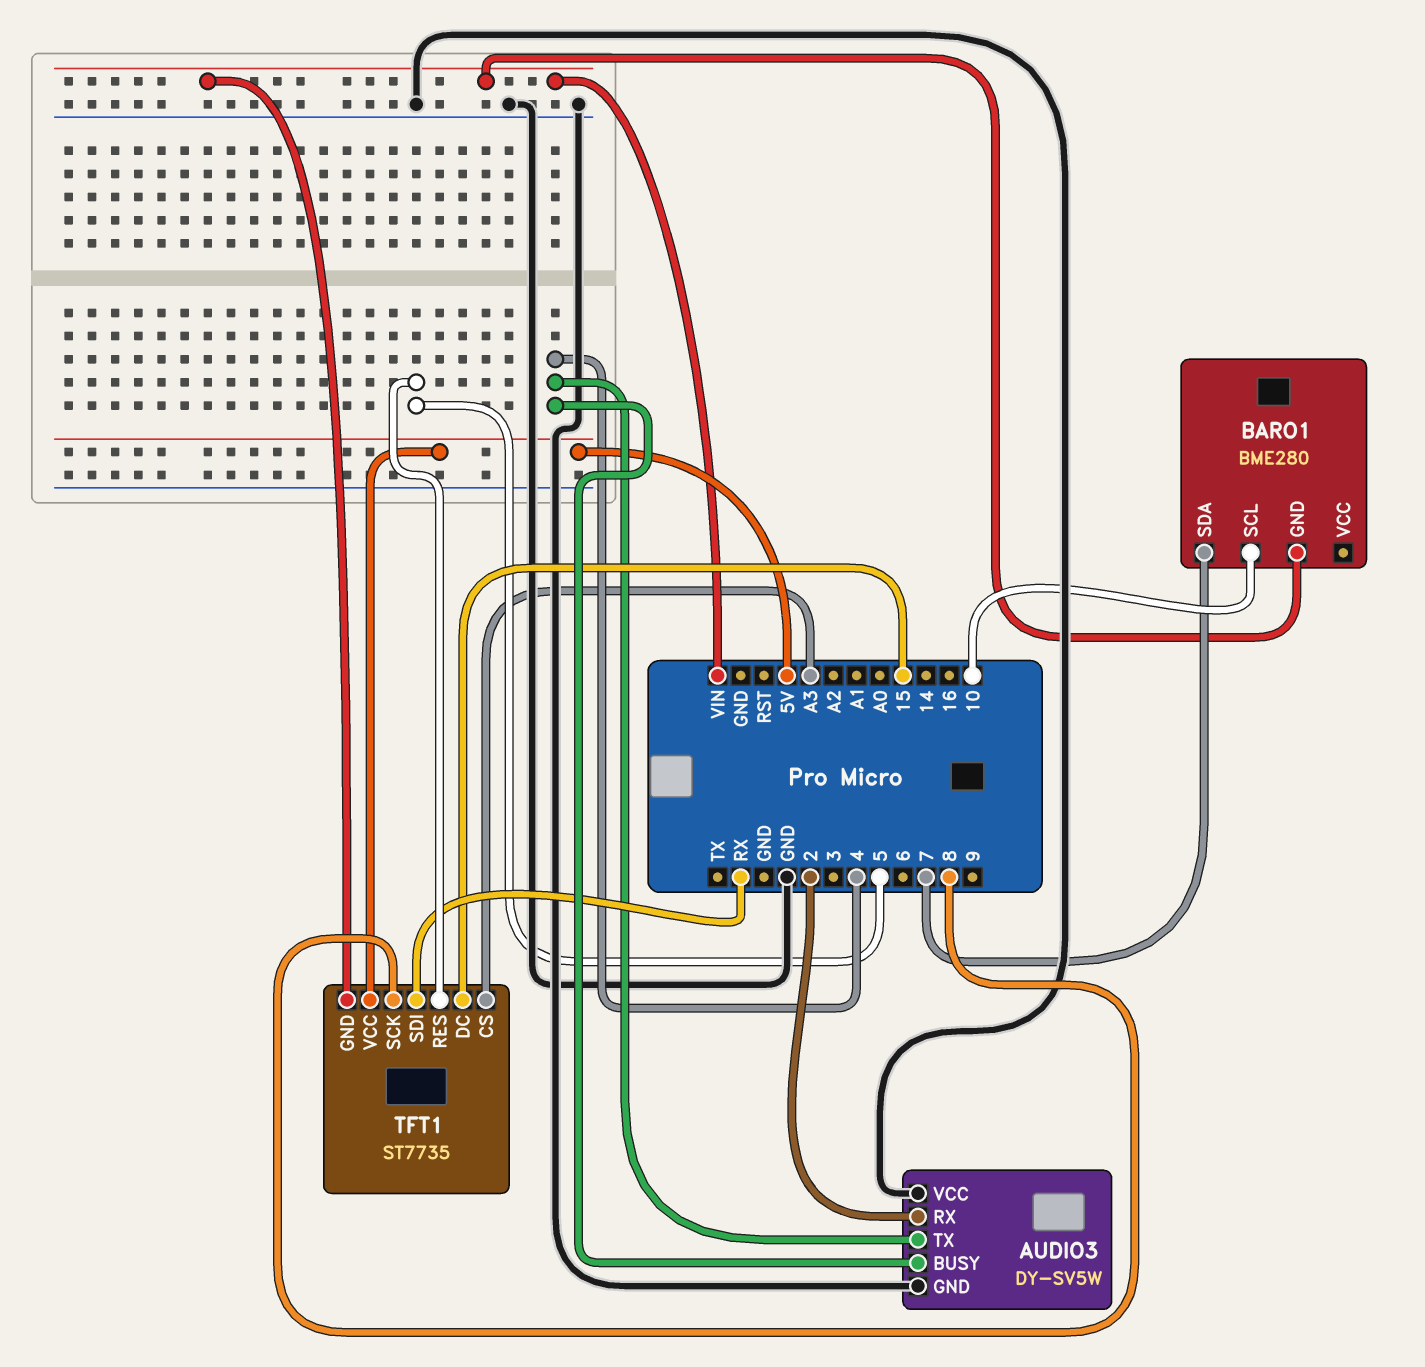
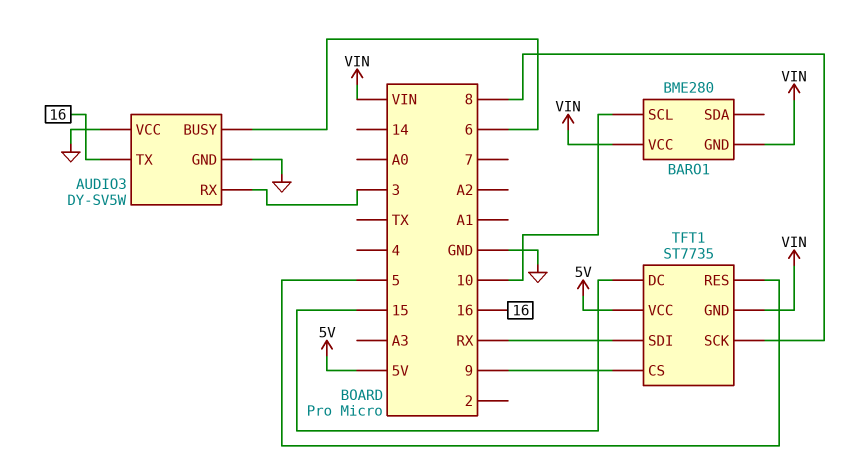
AUDIO3 pin BUSY: 4 -> 6
AUDIO3 pin RX: 2 -> 3
AUDIO3 pin TX: 4 -> 16
BARO1 pin SDA: 7 -> none
BARO1 pin VCC: none -> VIN
TFT1 pin CS: A3 -> 9

